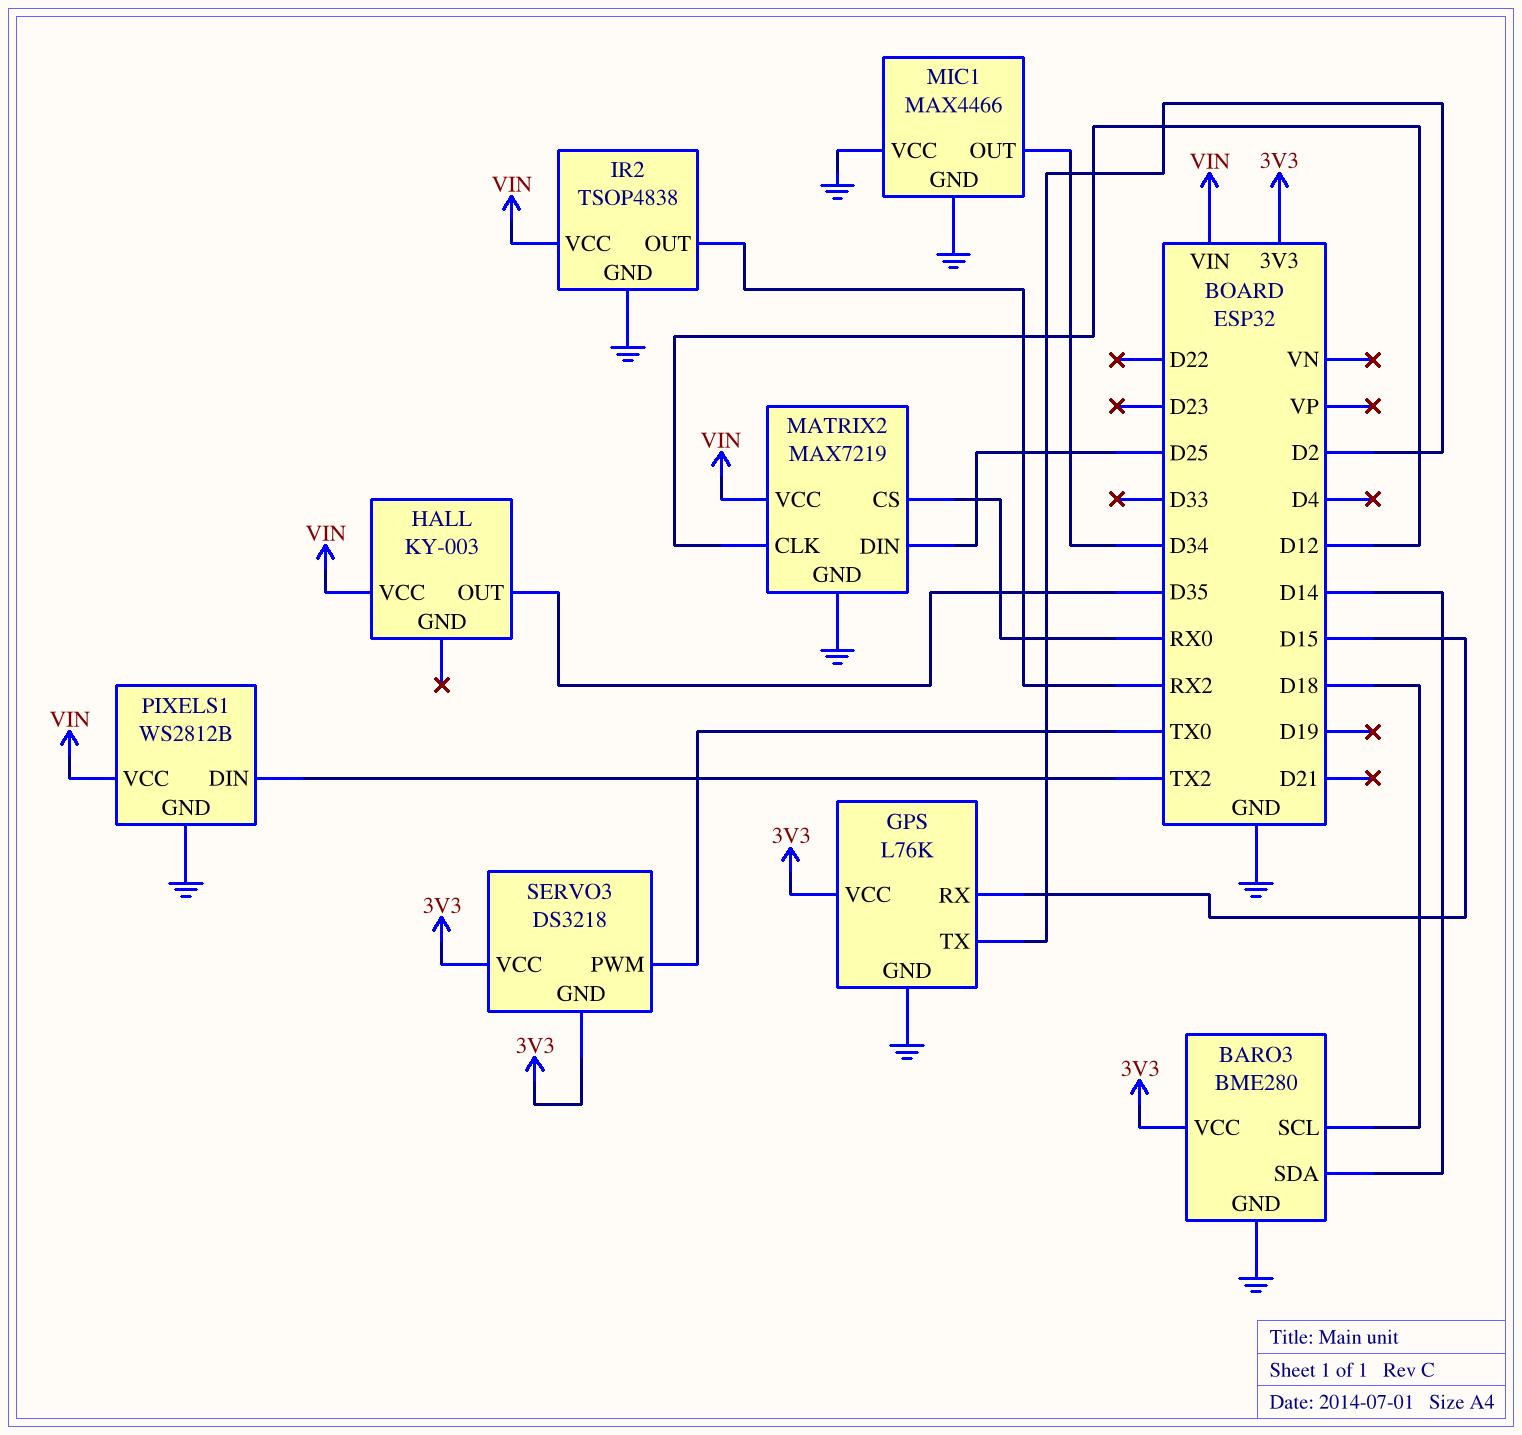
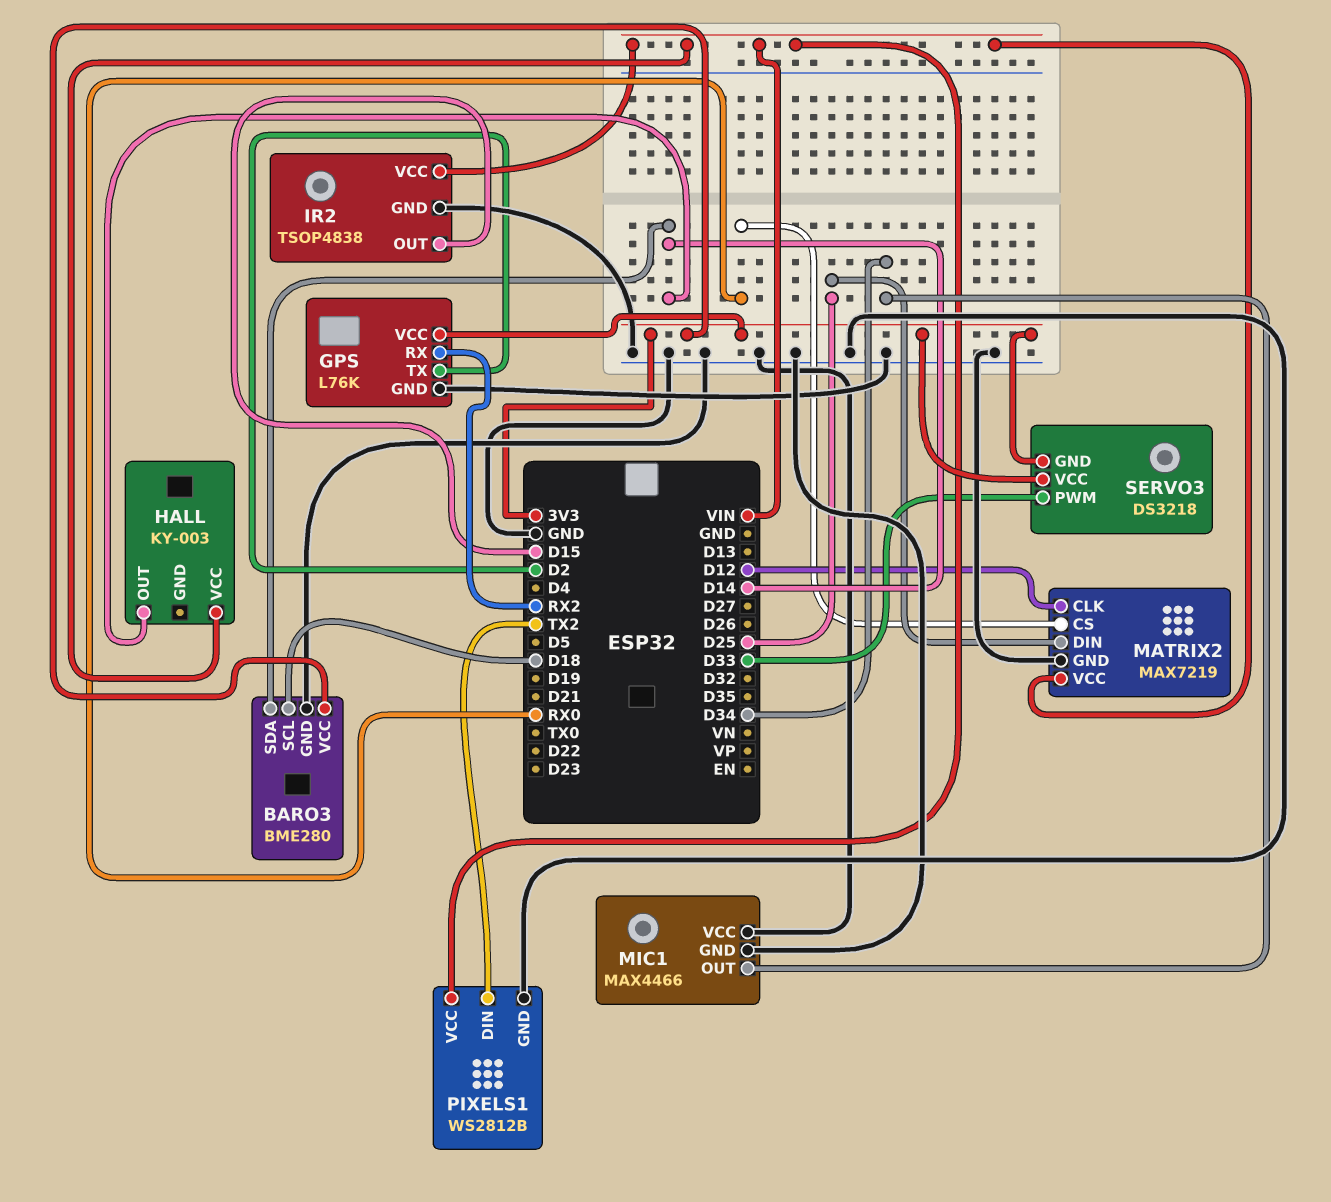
GPS pin RX: D15 -> RX2
HALL pin OUT: D35 -> D14
IR2 pin OUT: RX2 -> D15
SERVO3 pin PWM: TX0 -> D33

